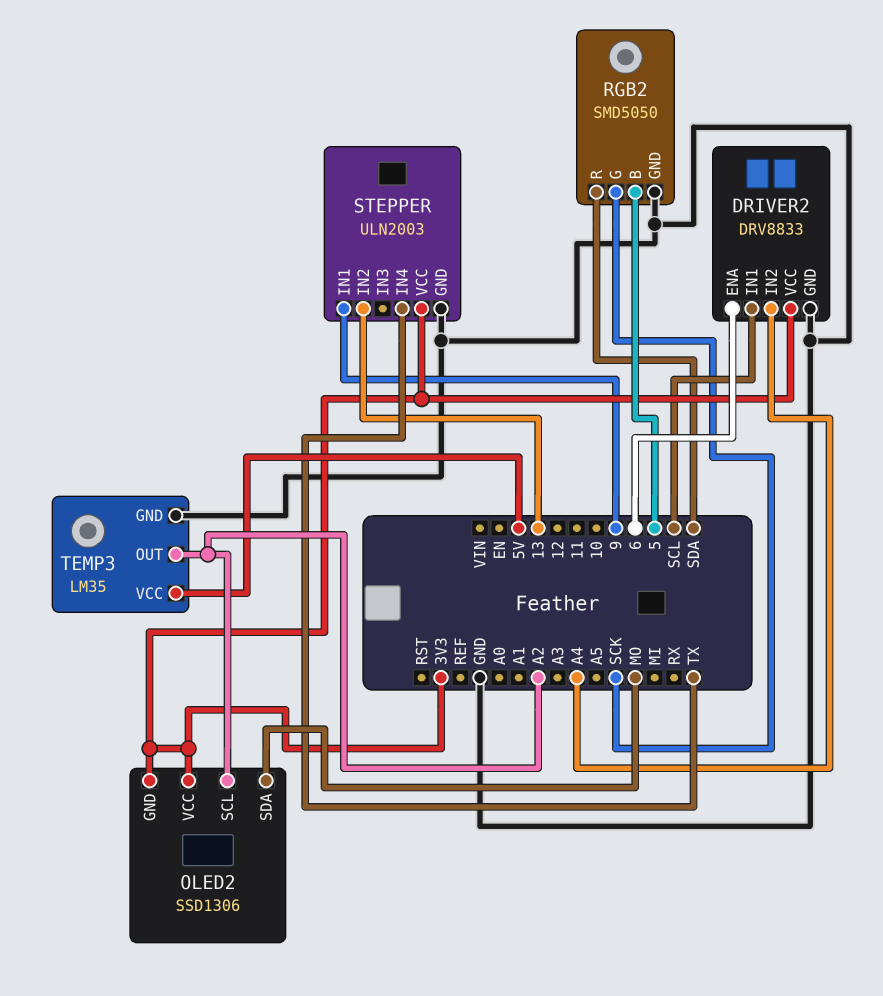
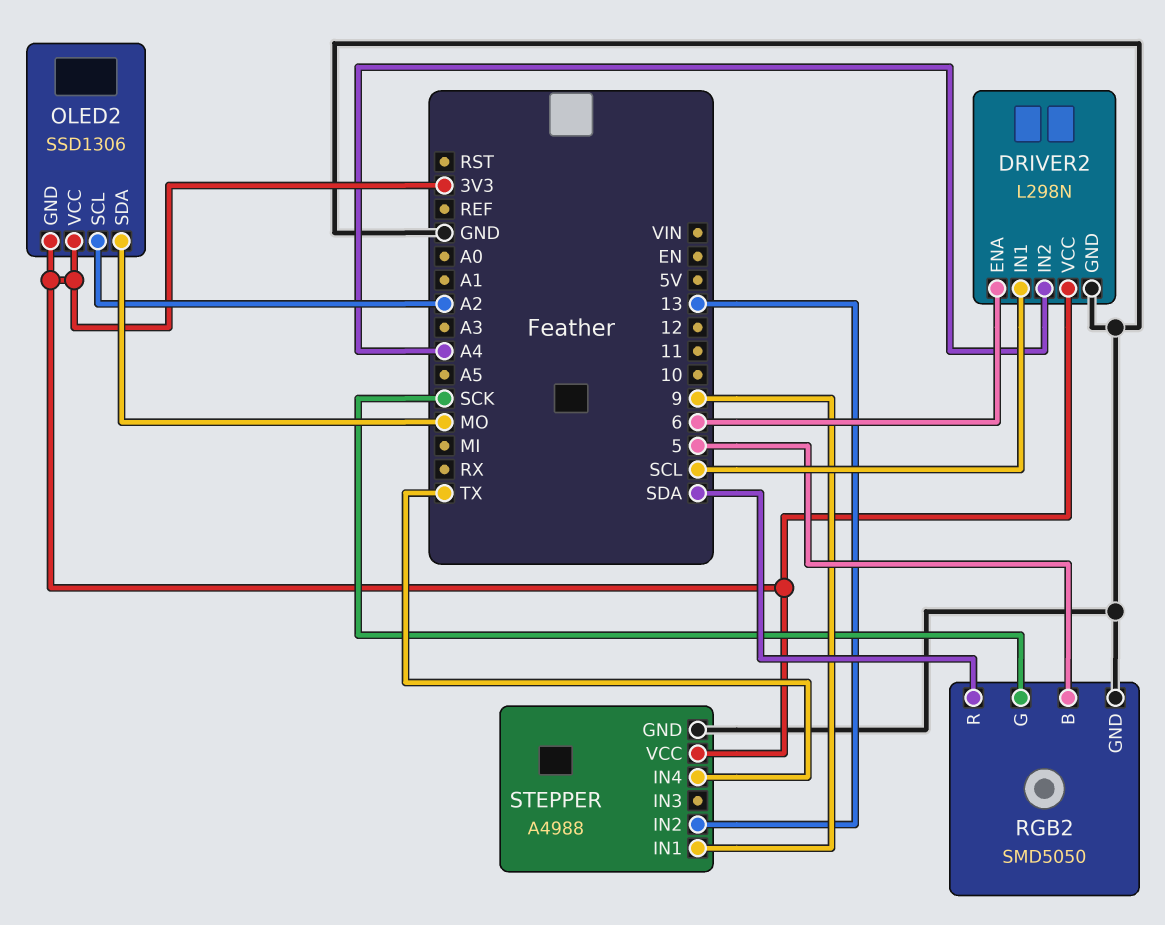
DRIVER2: DRV8833 -> L298N
STEPPER: ULN2003 -> A4988
TEMP3: LM35 -> none
TEMP3 pin GND: GND -> none
TEMP3 pin OUT: A2 -> none
TEMP3 pin VCC: 5V -> none

